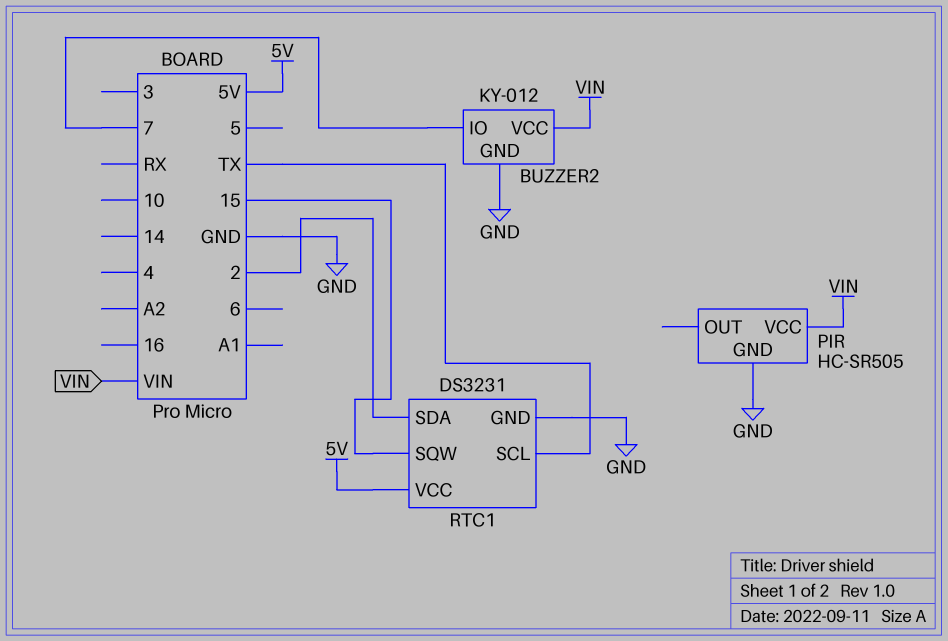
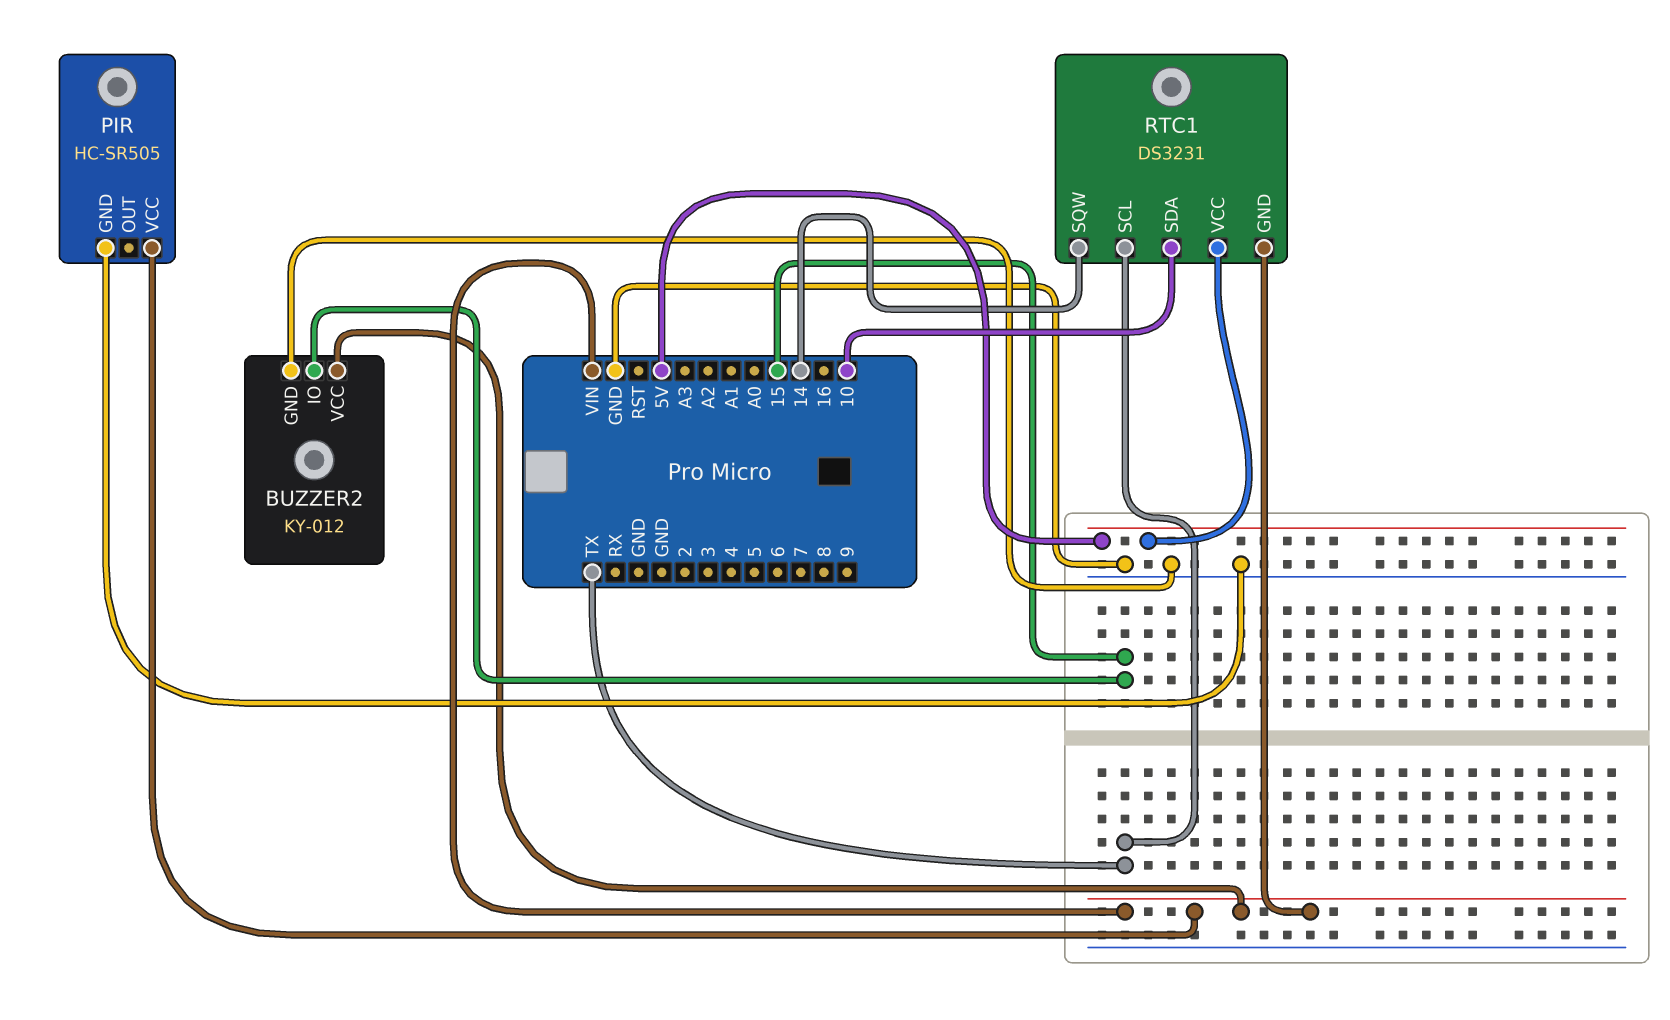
BUZZER2 pin IO: 7 -> 15
RTC1 pin GND: GND -> VIN
RTC1 pin SDA: 2 -> 10
RTC1 pin SQW: 15 -> 14

